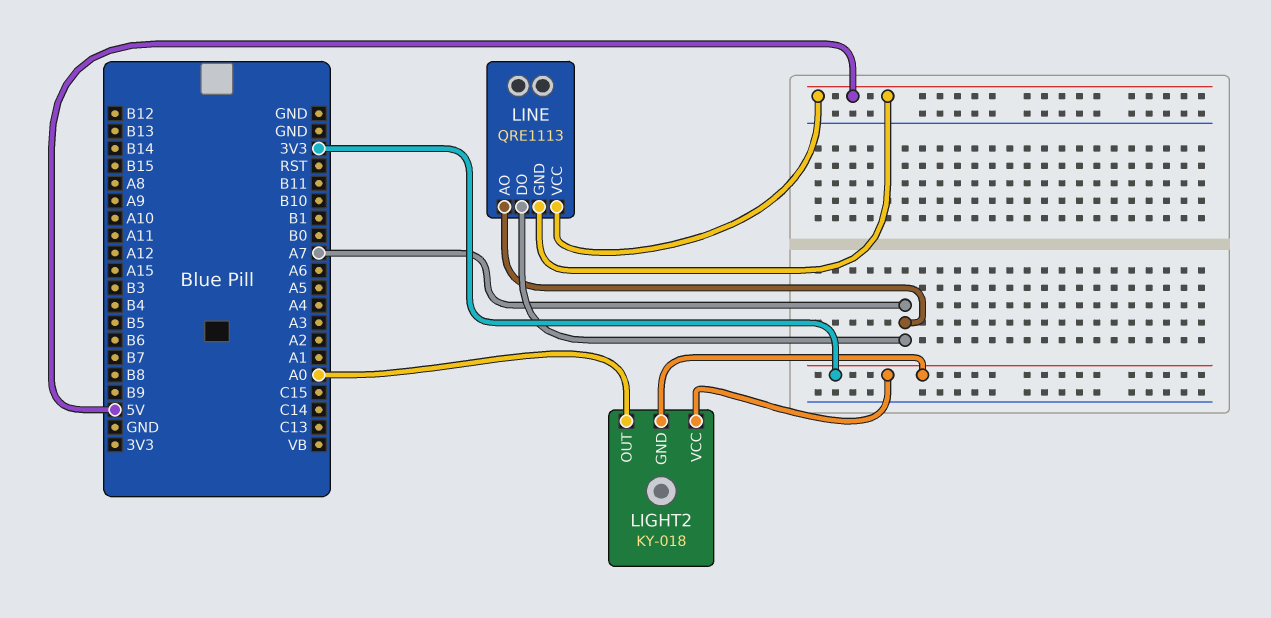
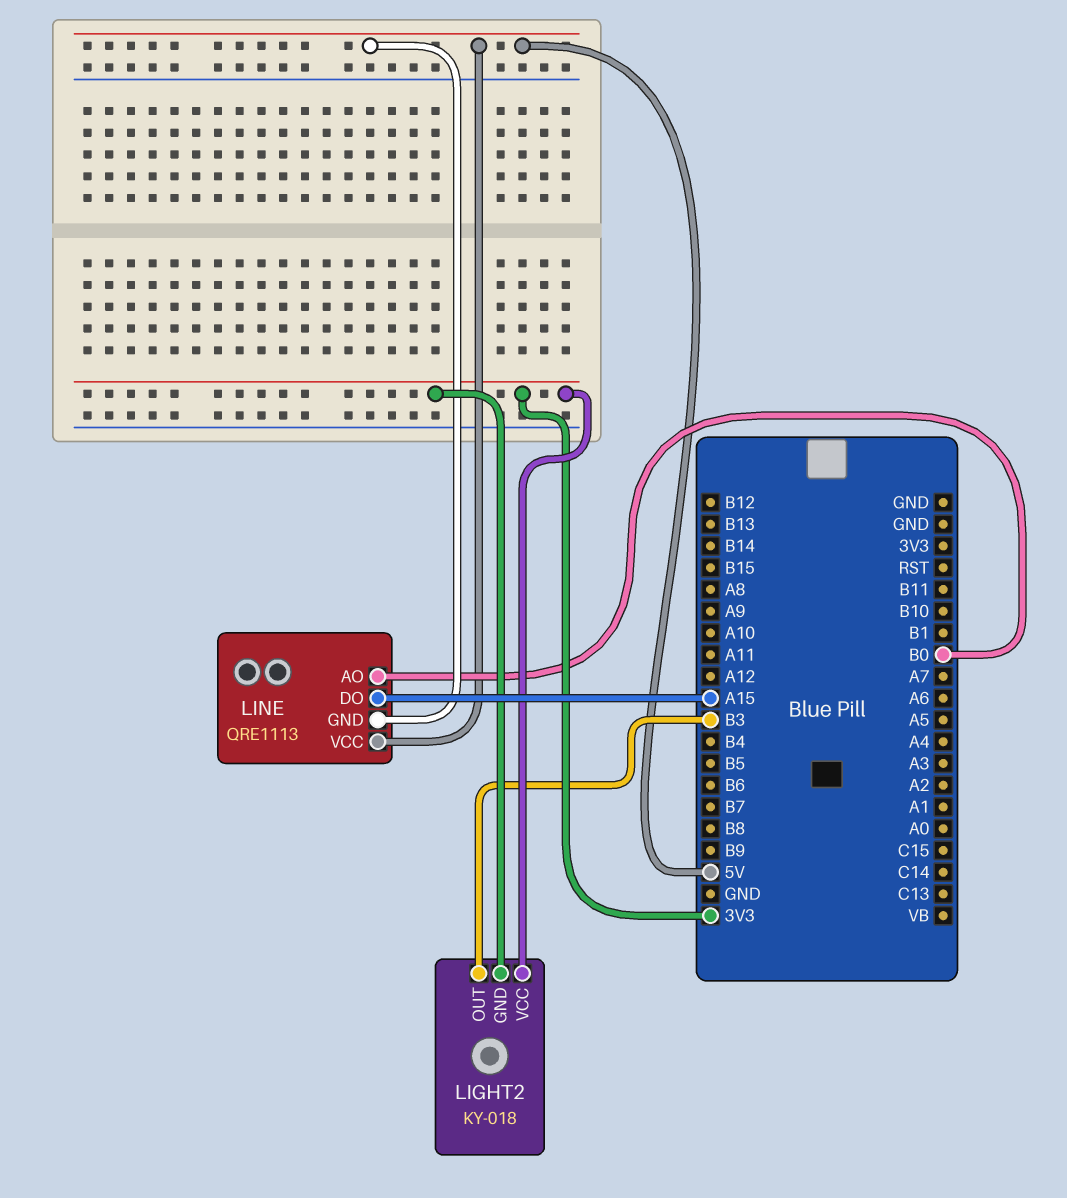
LIGHT2 pin OUT: A0 -> B3
LINE pin AO: A7 -> B0
LINE pin DO: A7 -> A15

